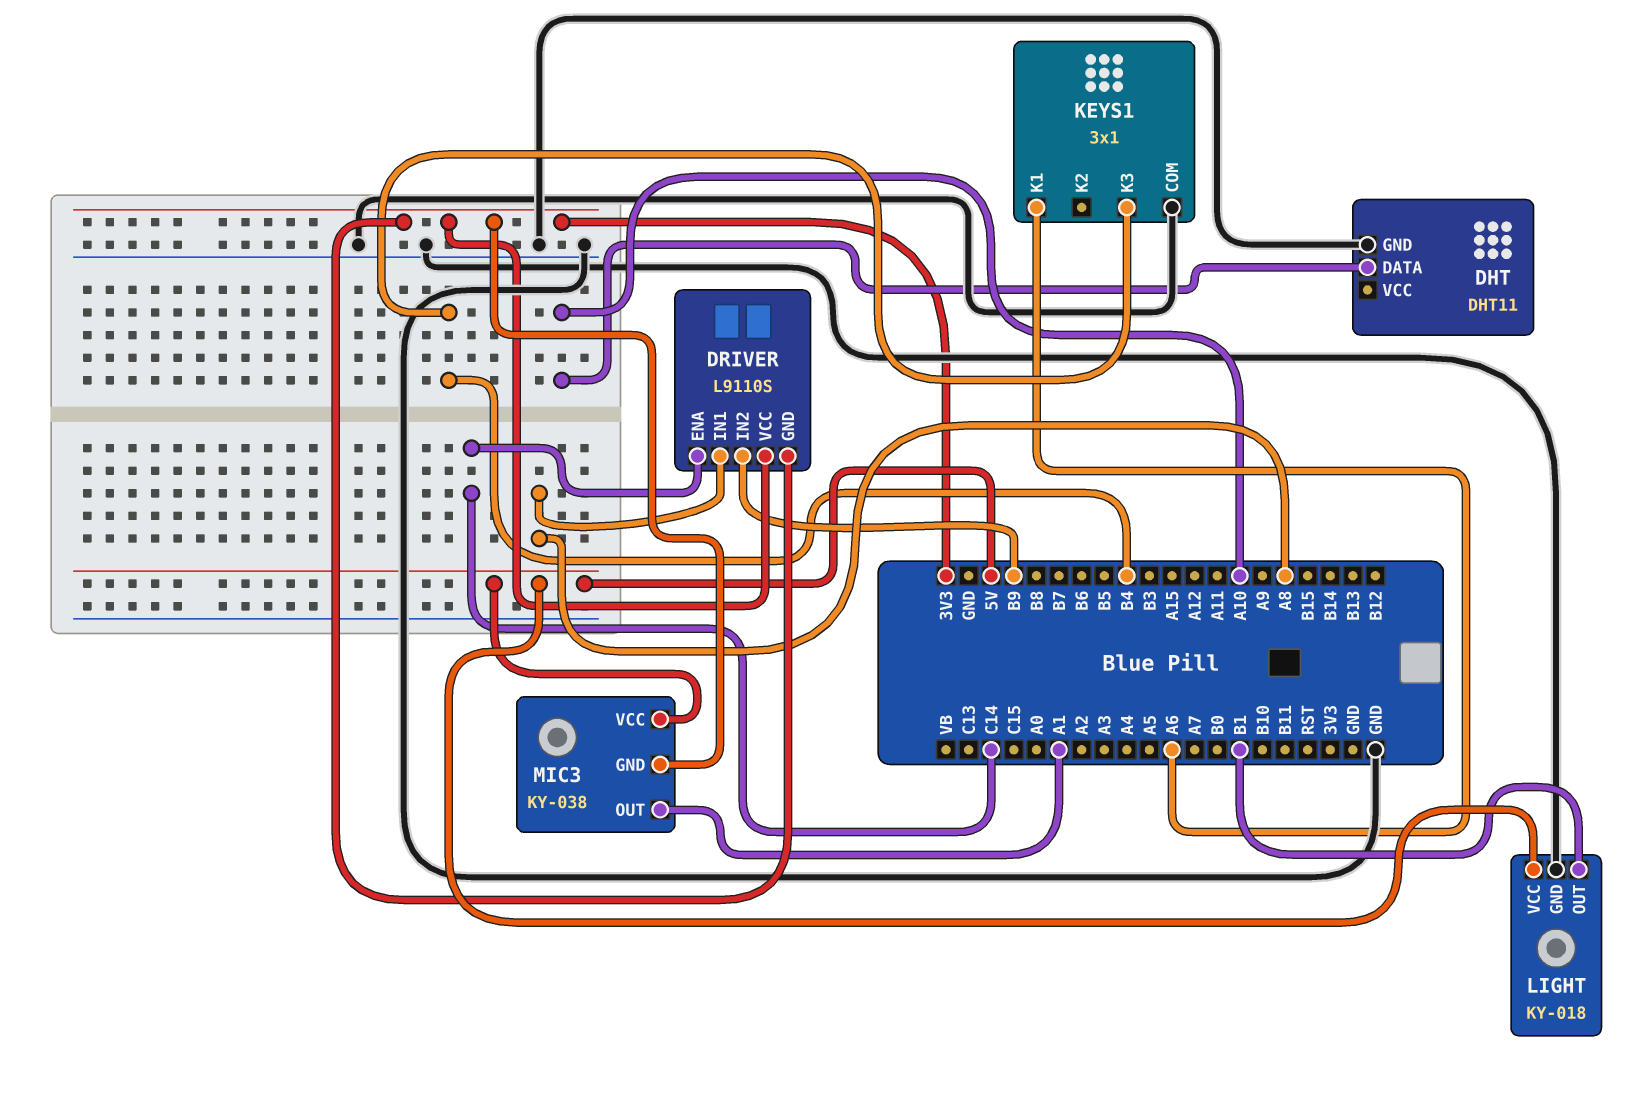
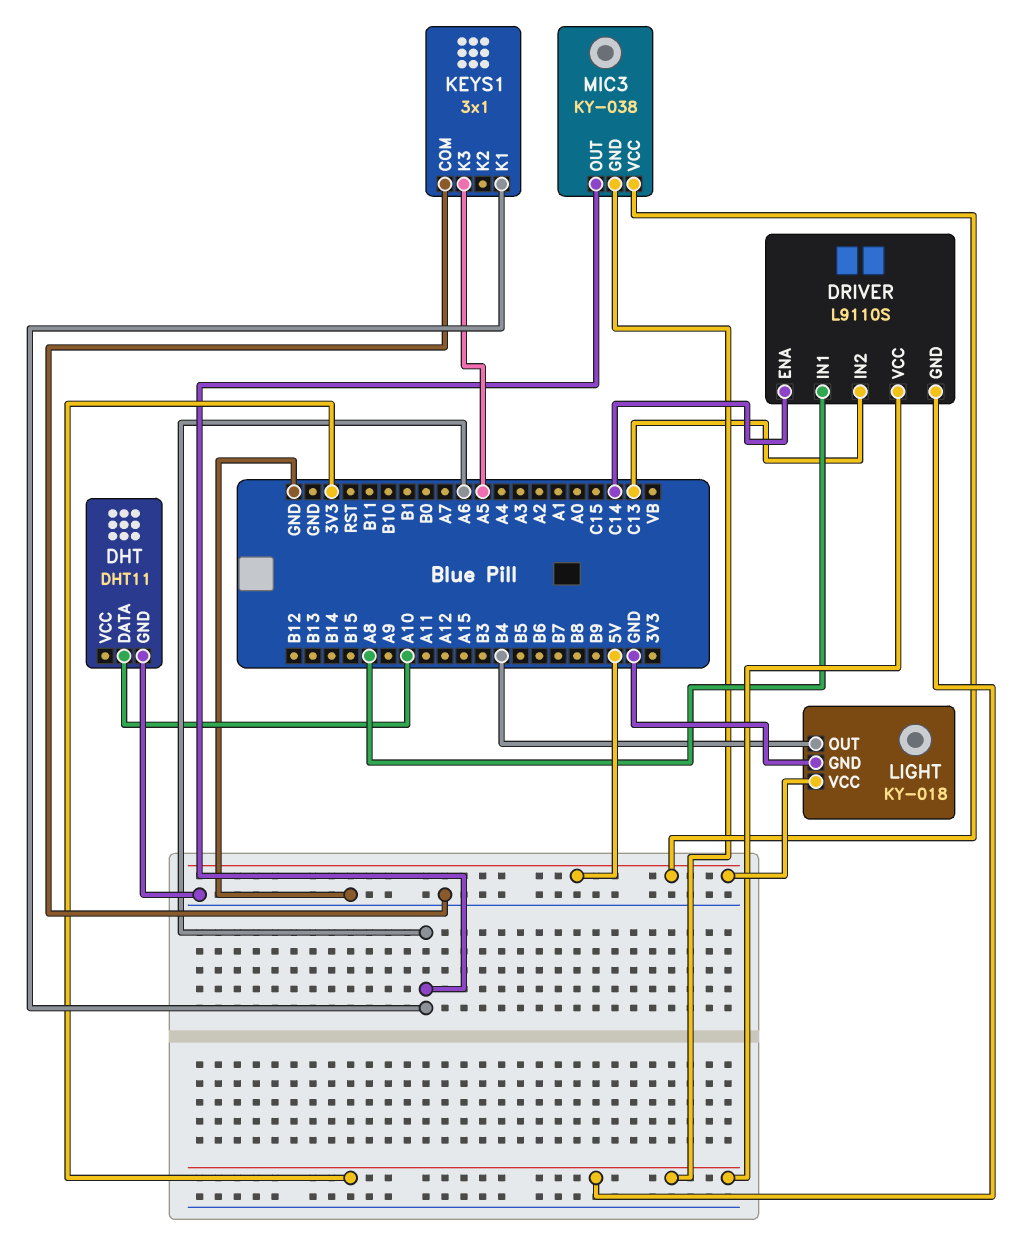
DRIVER pin IN2: B9 -> C13
KEYS1 pin K3: B4 -> A5
LIGHT pin OUT: B1 -> B4
MIC3 pin OUT: A1 -> A6

